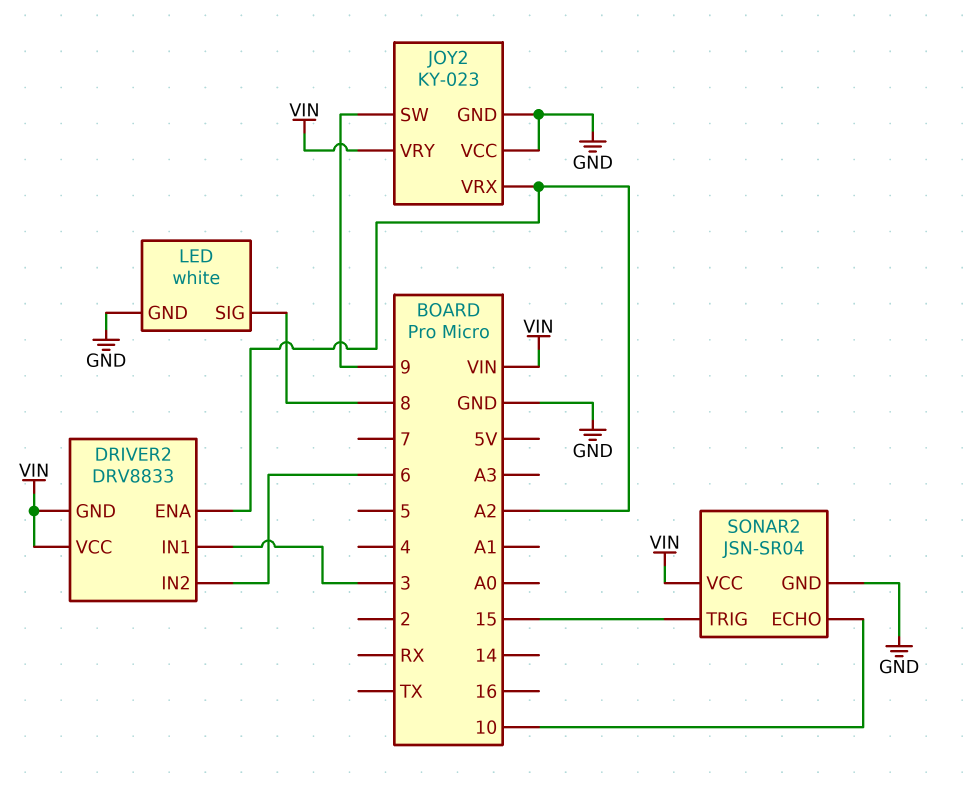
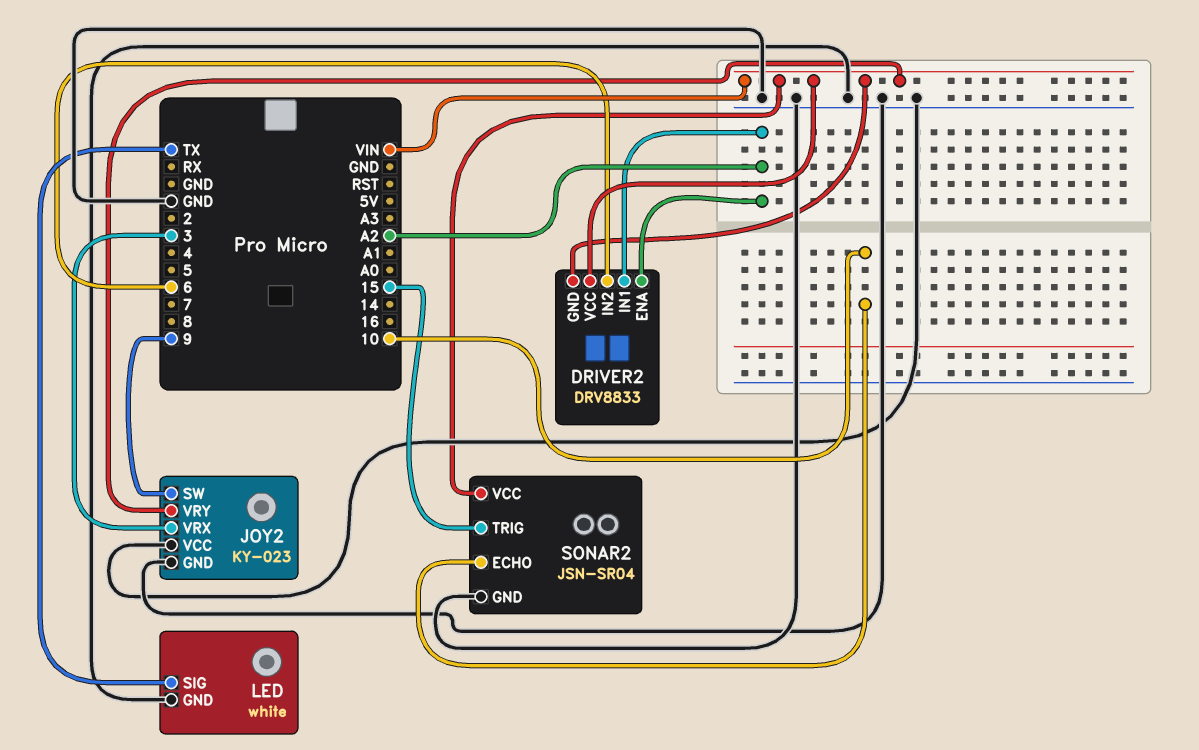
DRIVER2 pin IN1: 3 -> A2
JOY2 pin VRX: A2 -> 3
LED pin SIG: 8 -> TX

